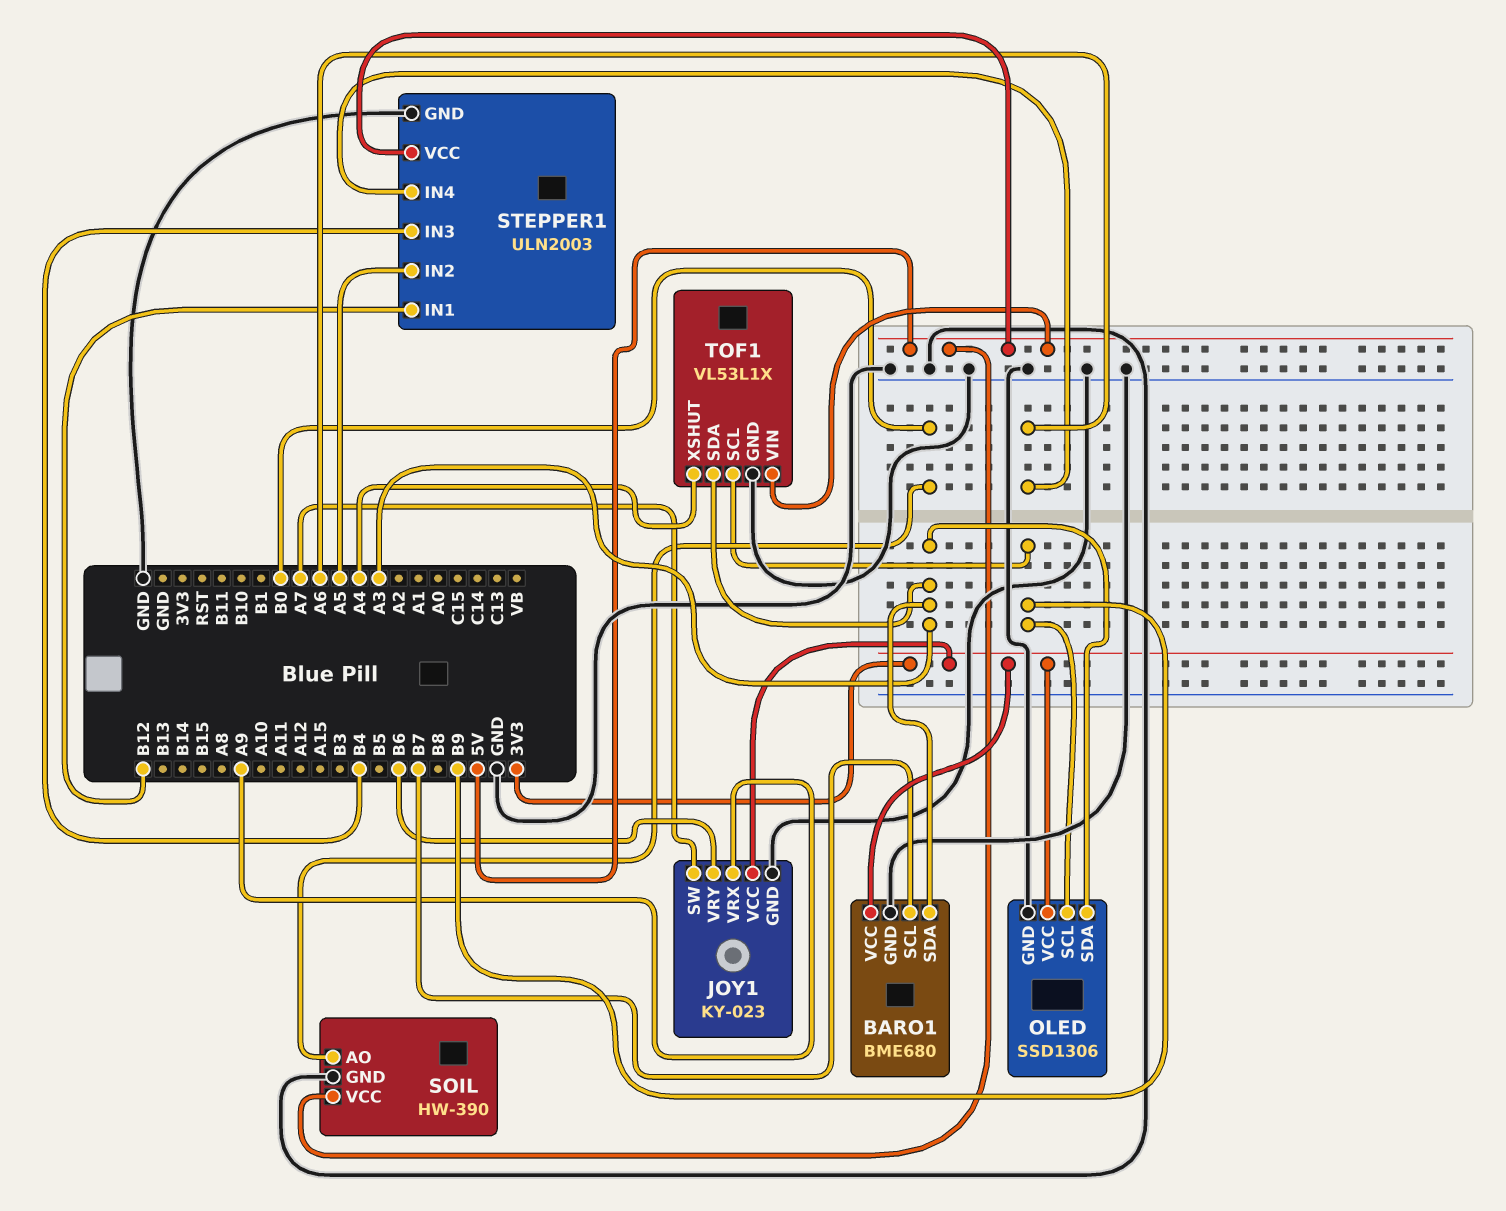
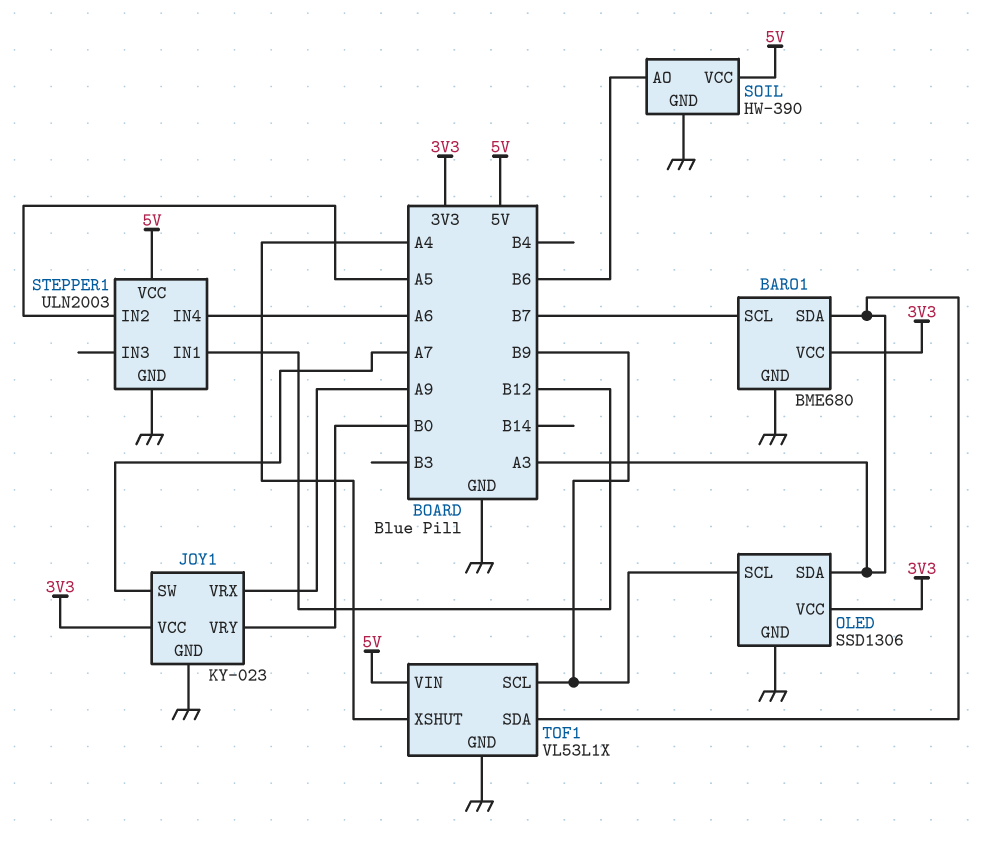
JOY1 pin VRY: B6 -> B0
SOIL pin AO: B0 -> B6
STEPPER1 pin IN3: B4 -> none

